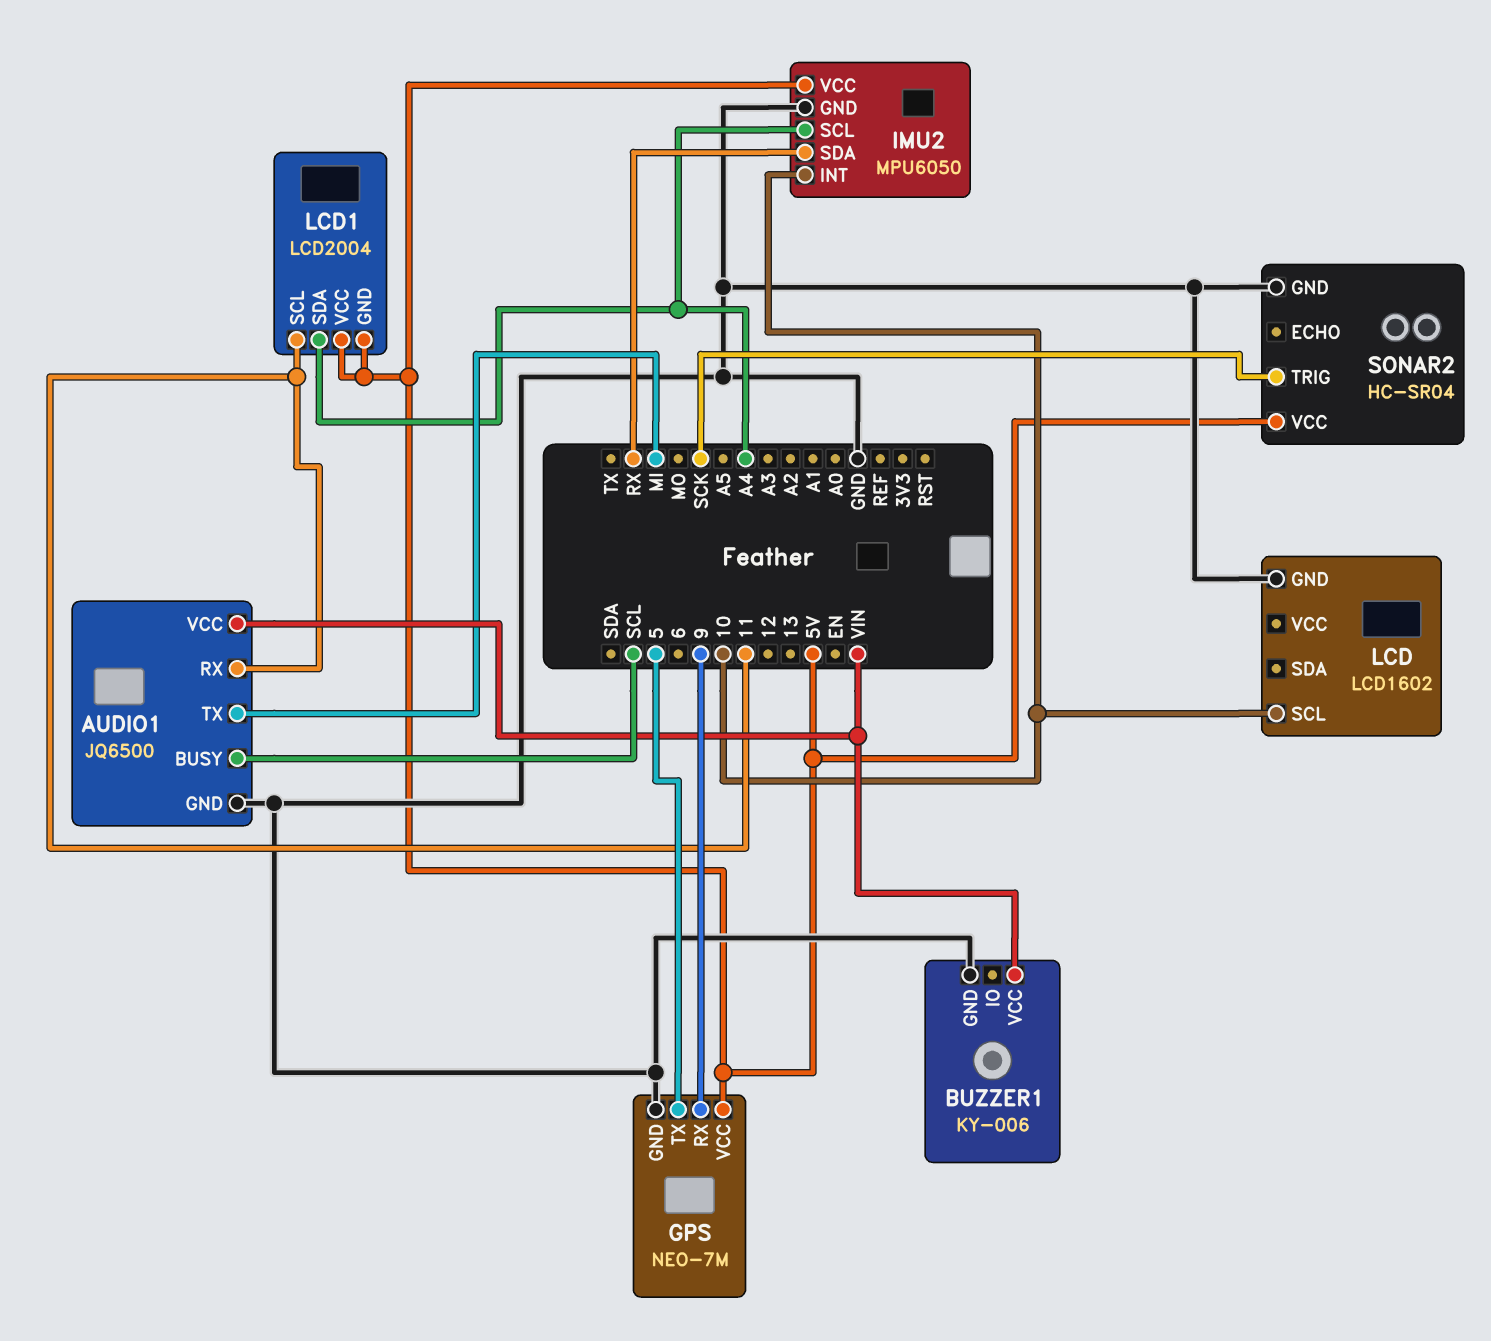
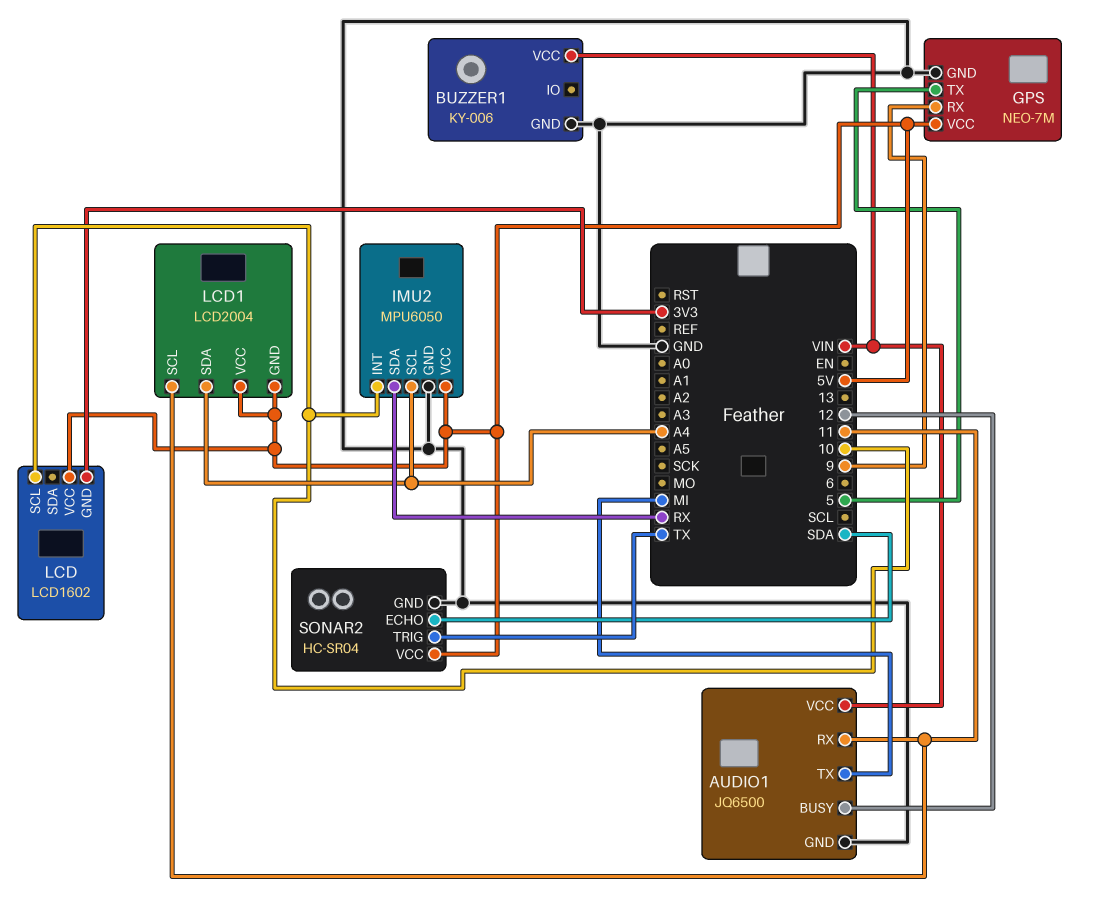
AUDIO1 pin BUSY: SCL -> 12
LCD pin GND: GND -> 3V3
LCD pin VCC: none -> 5V
SONAR2 pin ECHO: none -> SDA
SONAR2 pin TRIG: SCK -> TX

